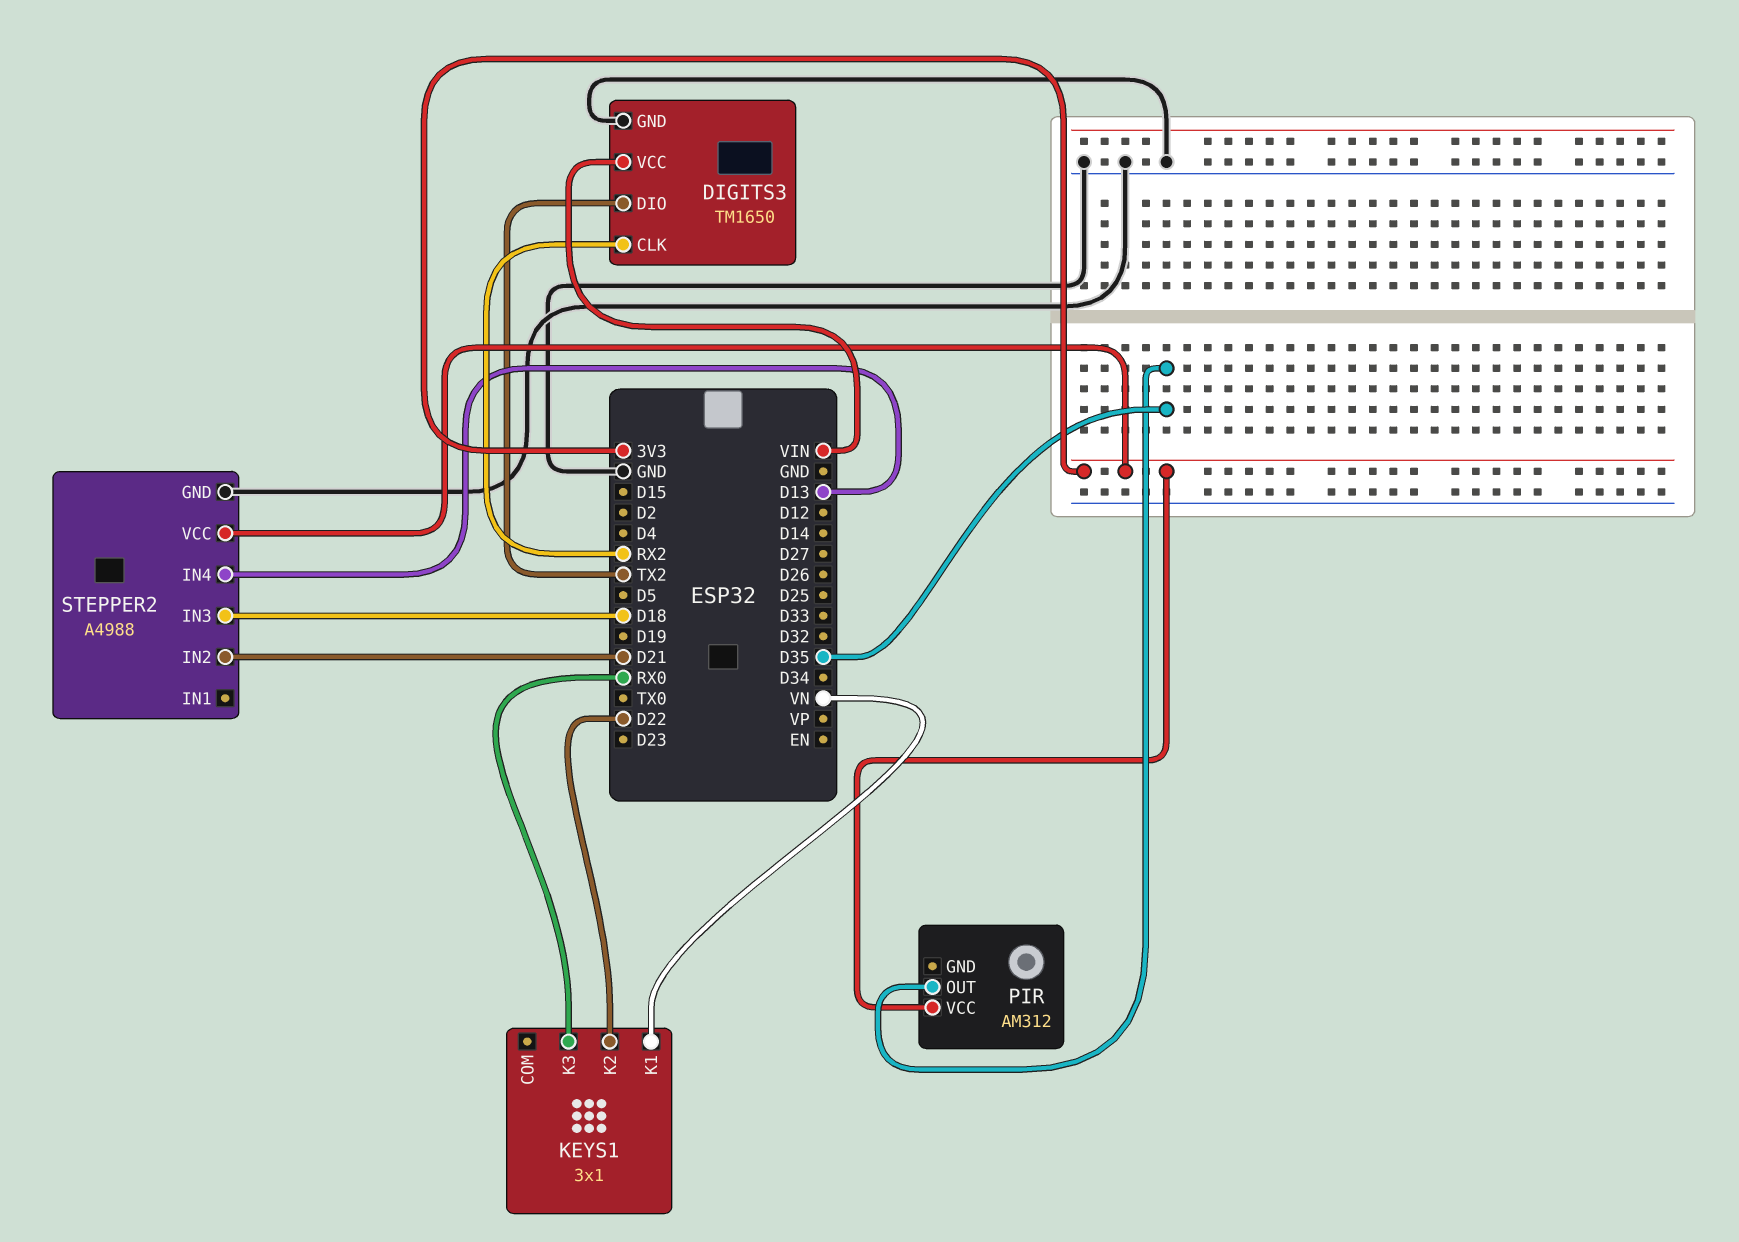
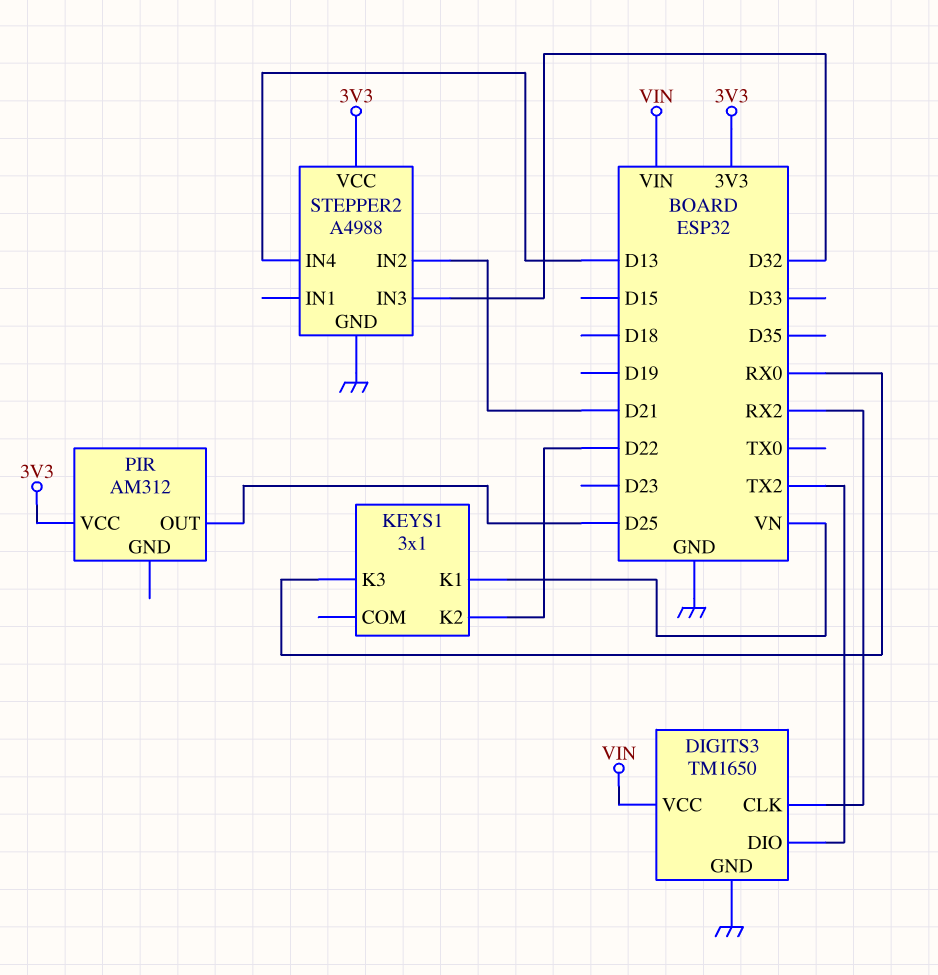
PIR pin OUT: D35 -> D25
STEPPER2 pin IN3: D18 -> D32

